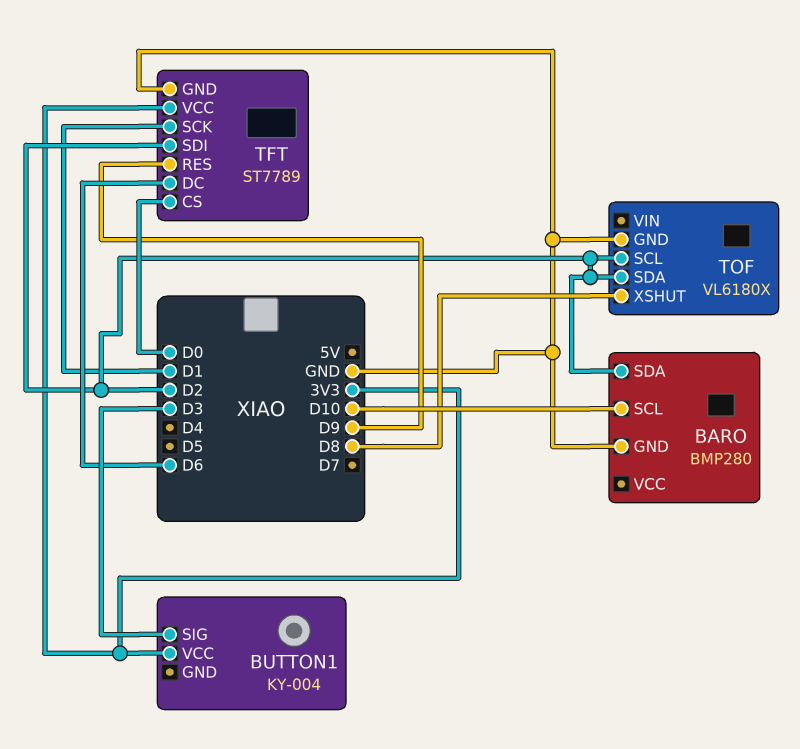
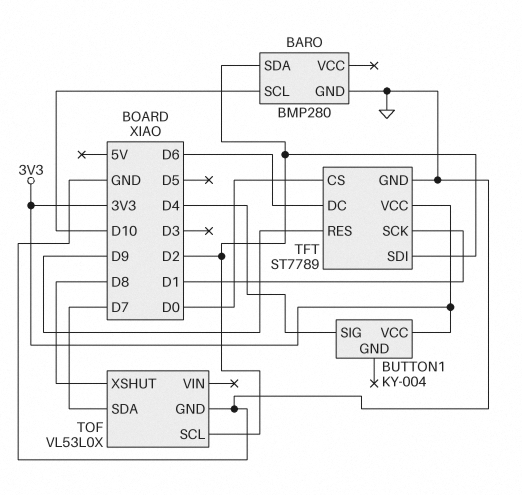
BUTTON1 pin SIG: D3 -> D4
TOF: VL6180X -> VL53L0X
TOF pin SDA: D2 -> D7

